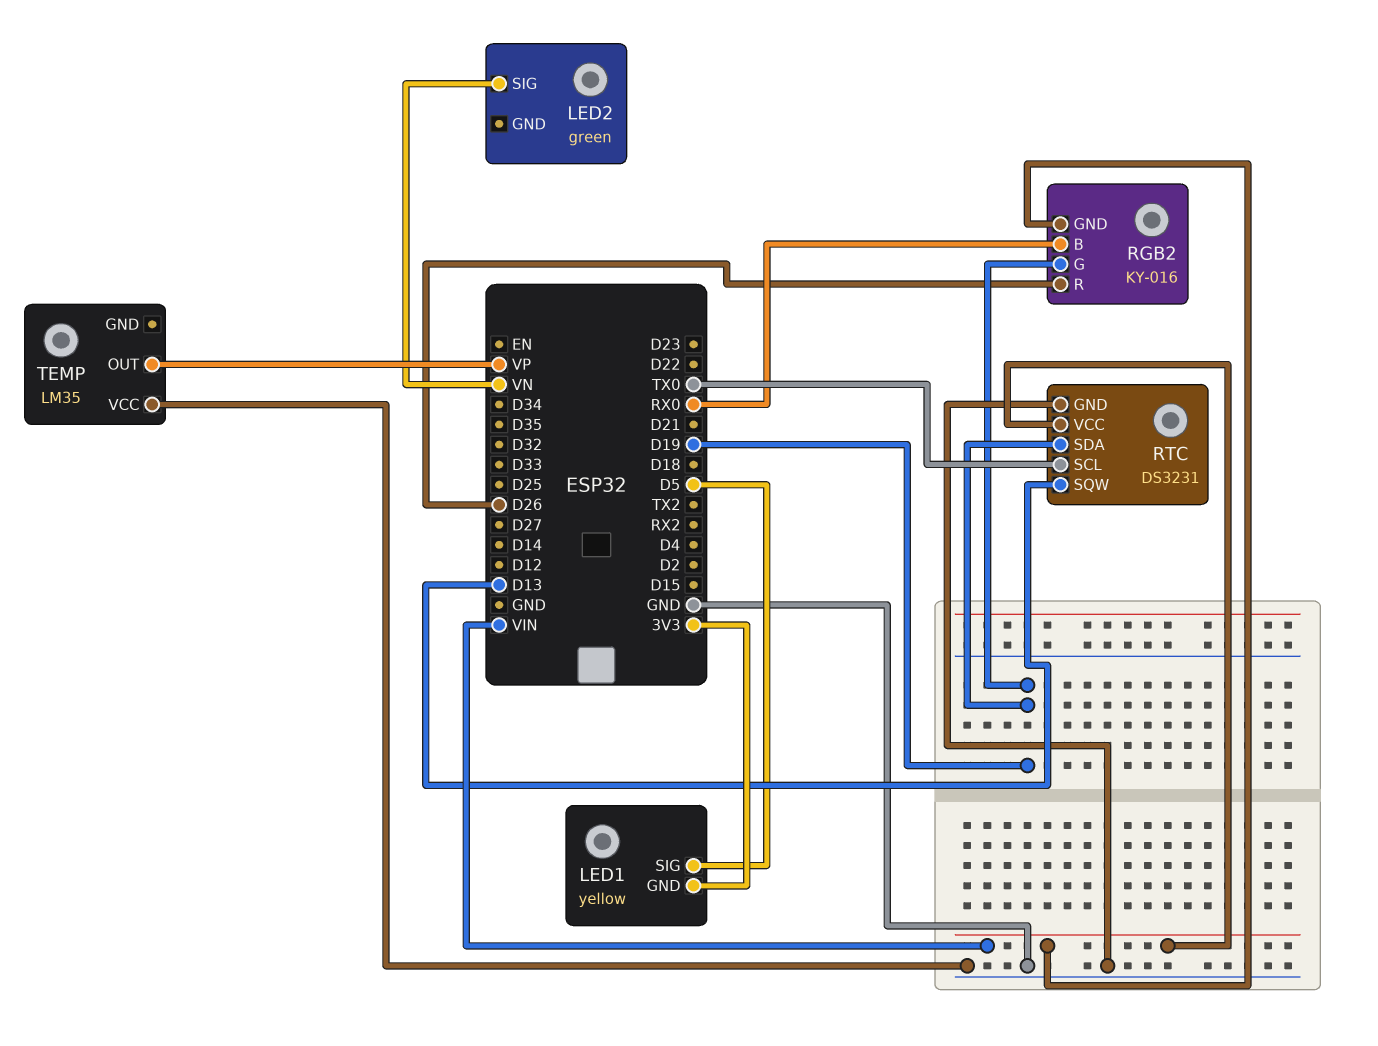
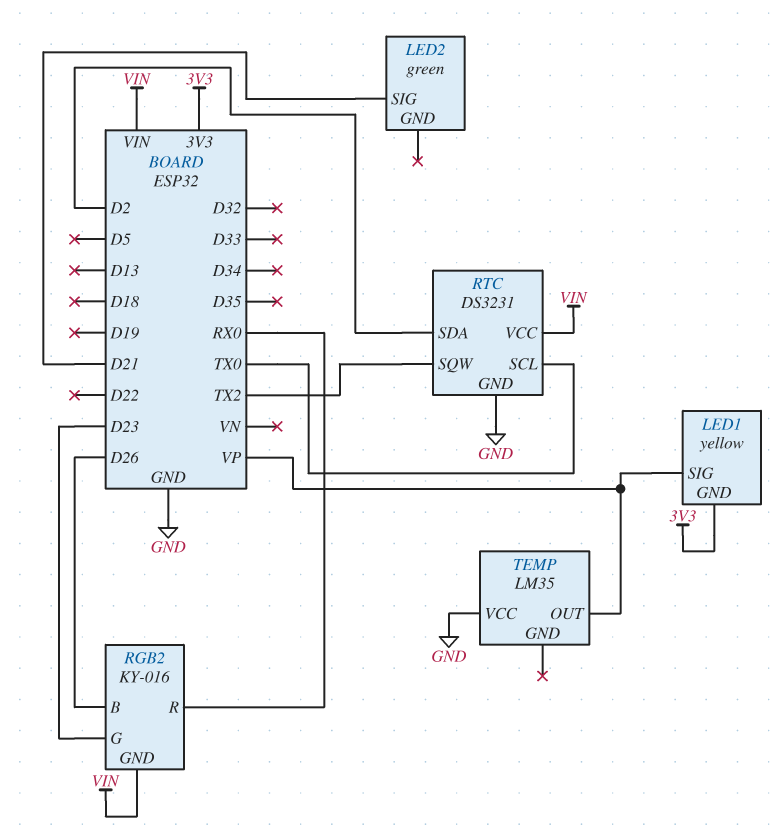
LED1 pin SIG: D5 -> VP
LED2 pin SIG: VN -> D21
RGB2 pin B: RX0 -> D26
RGB2 pin G: D19 -> D23
RGB2 pin R: D26 -> RX0
RTC pin SDA: D19 -> D2
RTC pin SQW: D13 -> TX2

